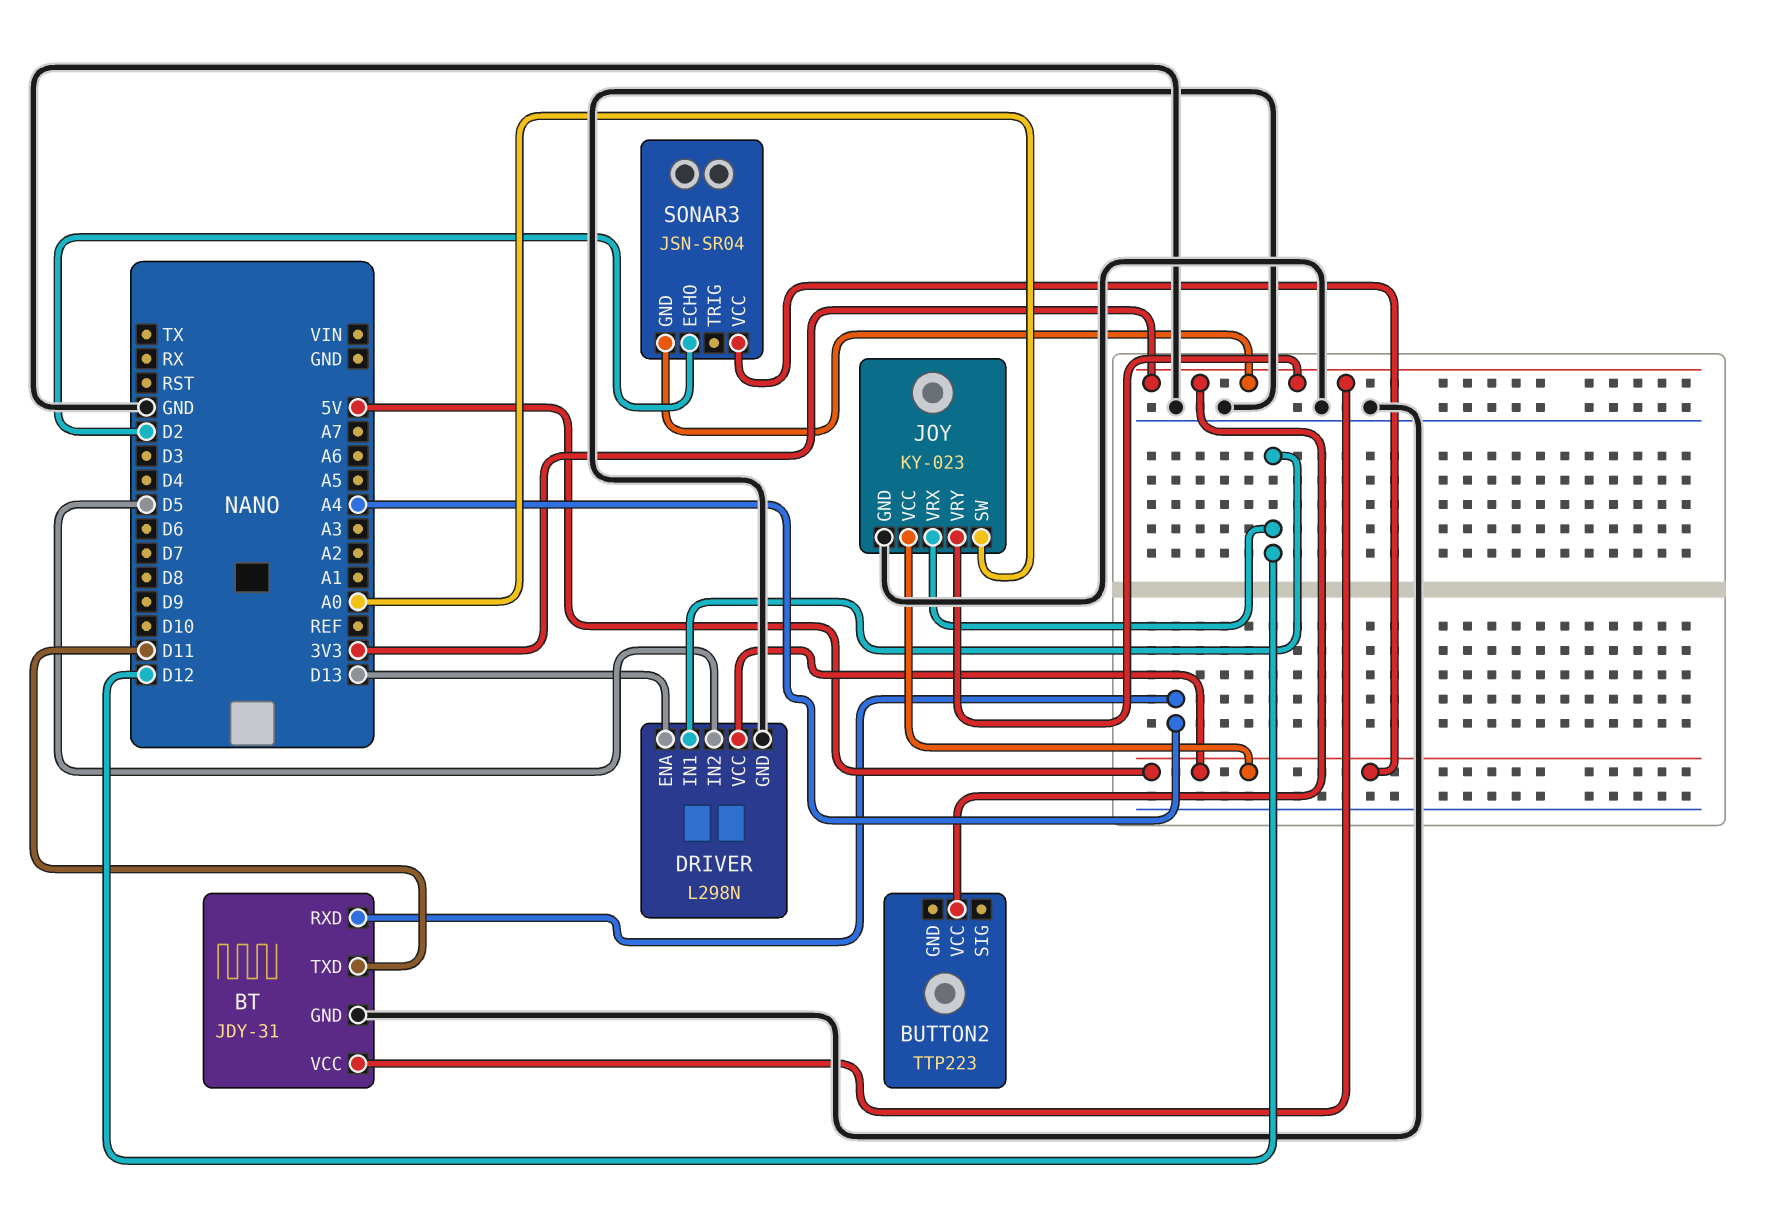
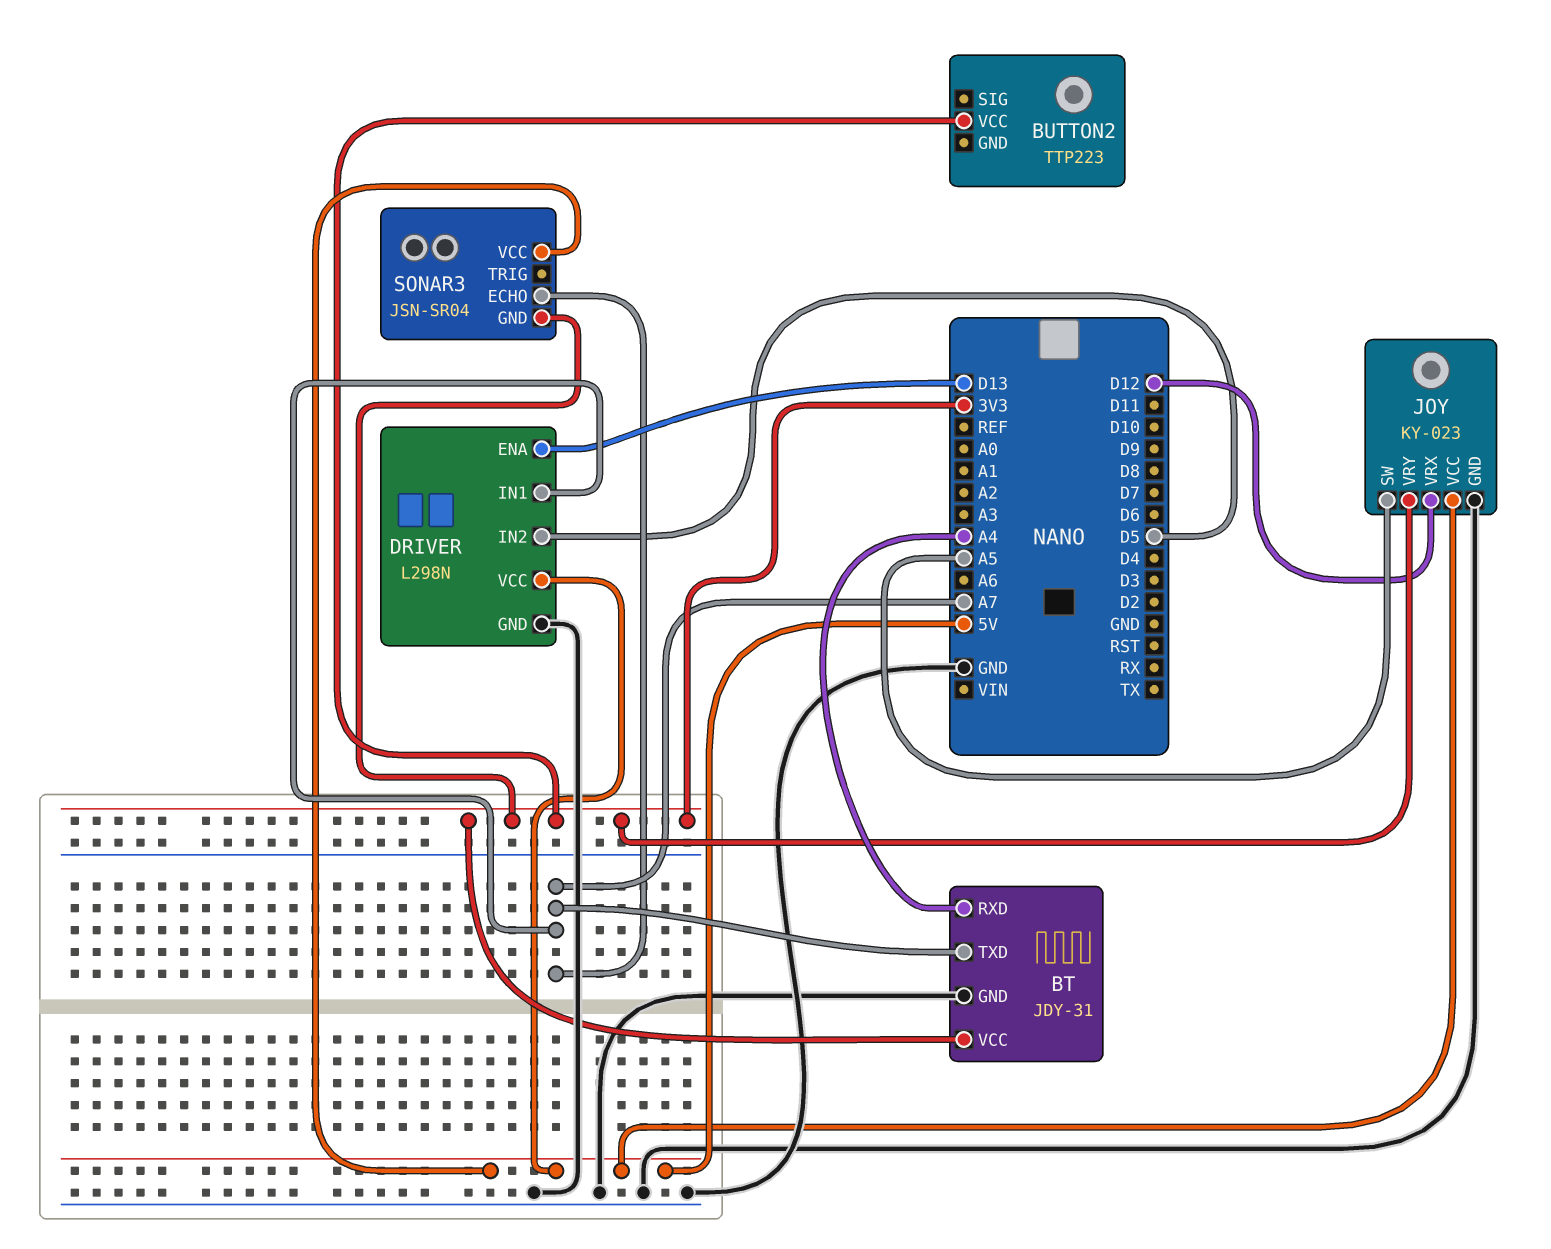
BT pin TXD: D11 -> A7
DRIVER pin IN1: D12 -> A7
JOY pin SW: A0 -> A5
SONAR3 pin ECHO: D2 -> A7

